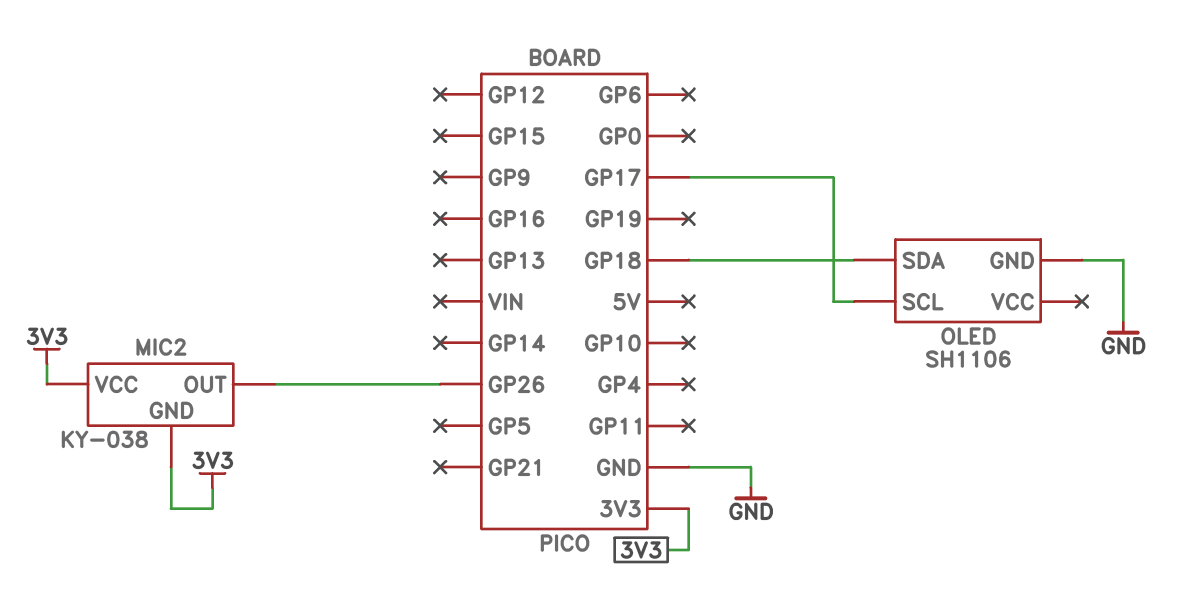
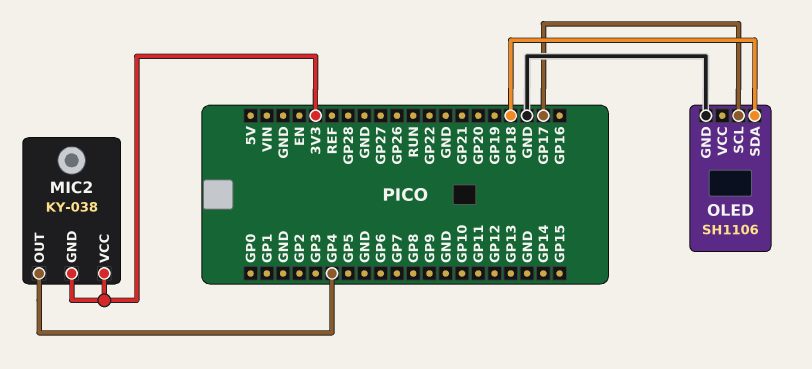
MIC2 pin OUT: GP26 -> GP4

